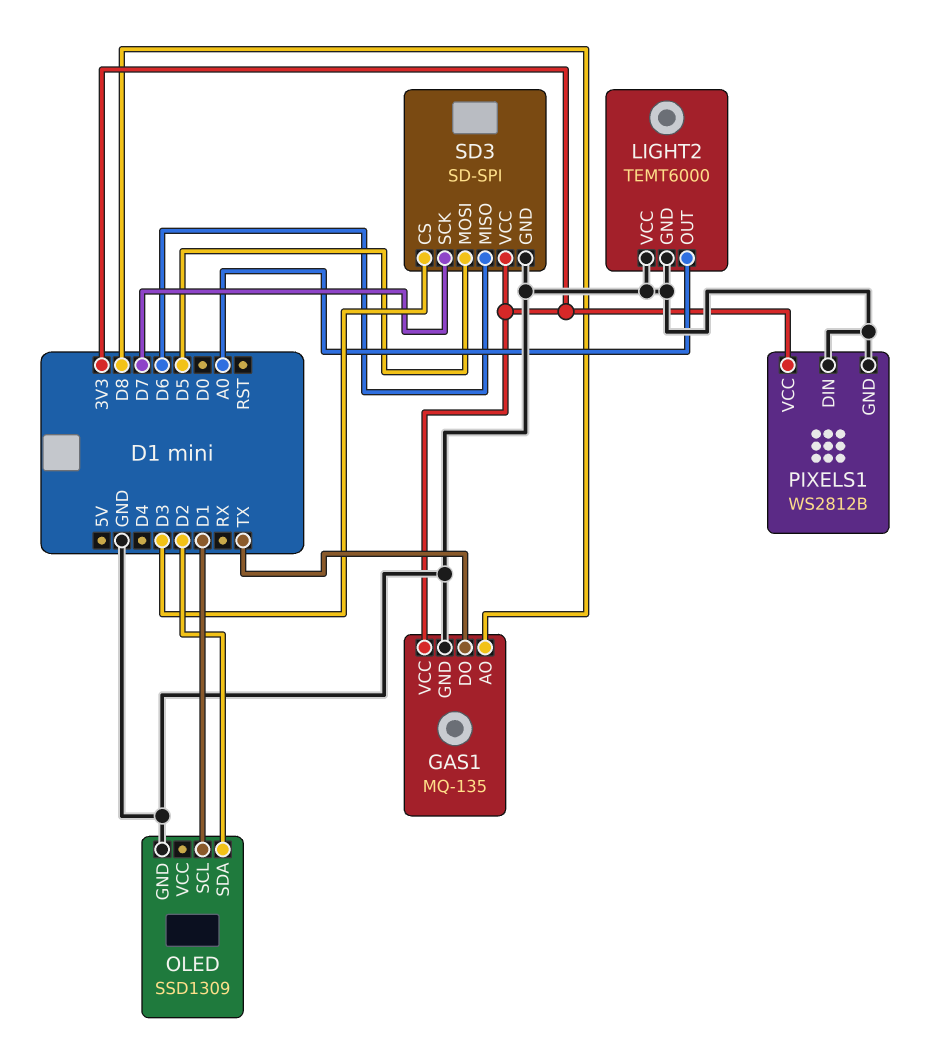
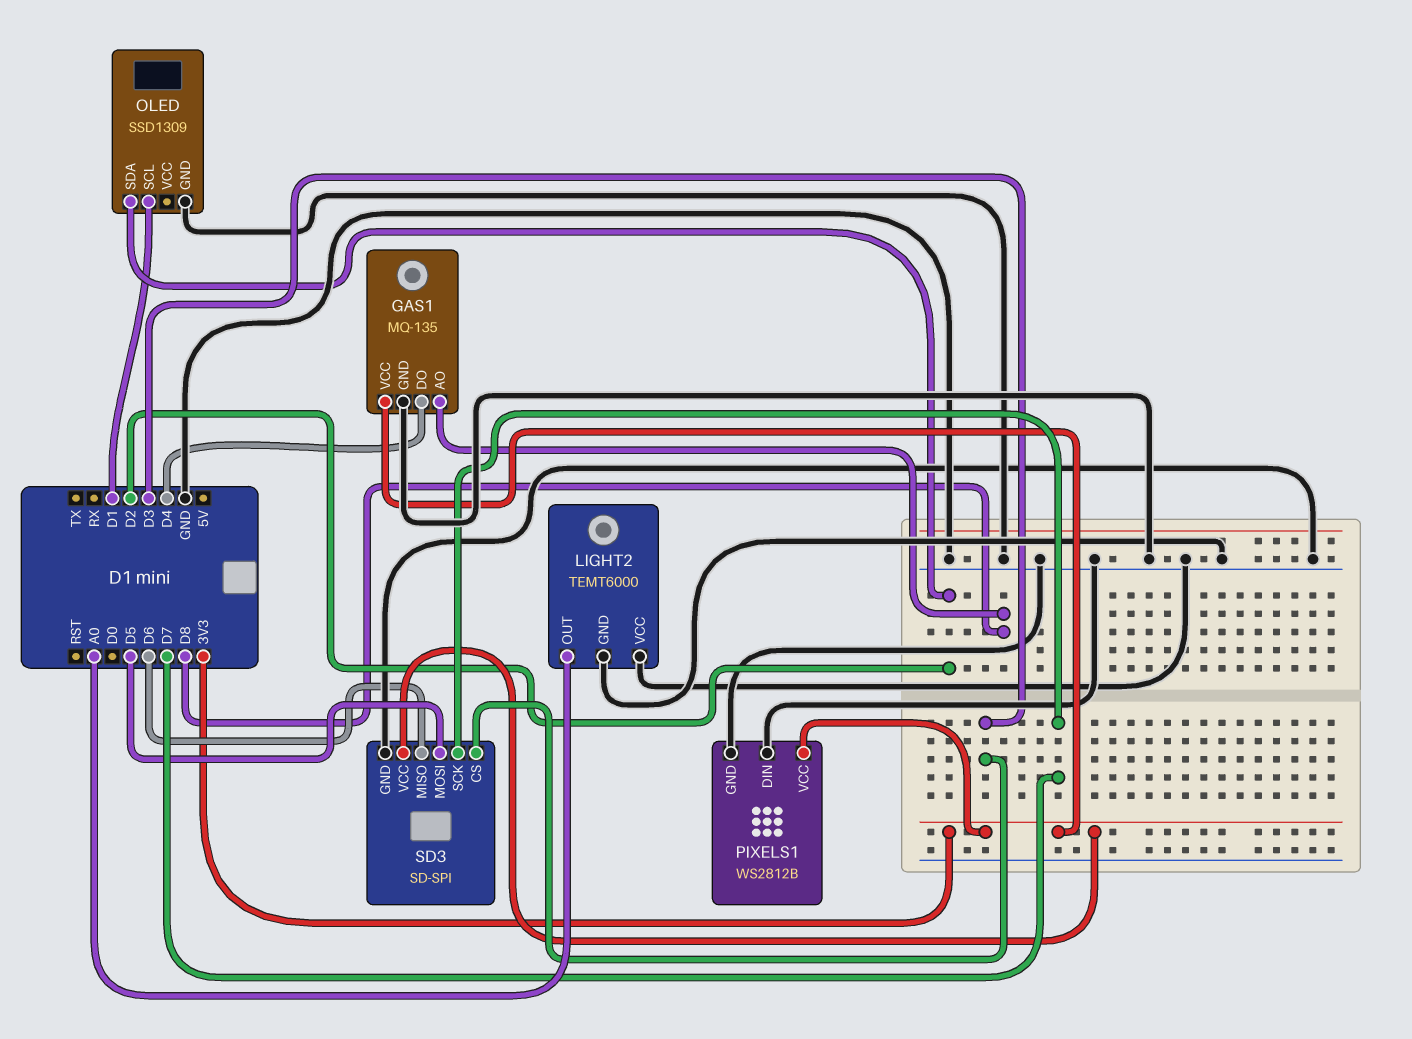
GAS1 pin DO: TX -> D4

